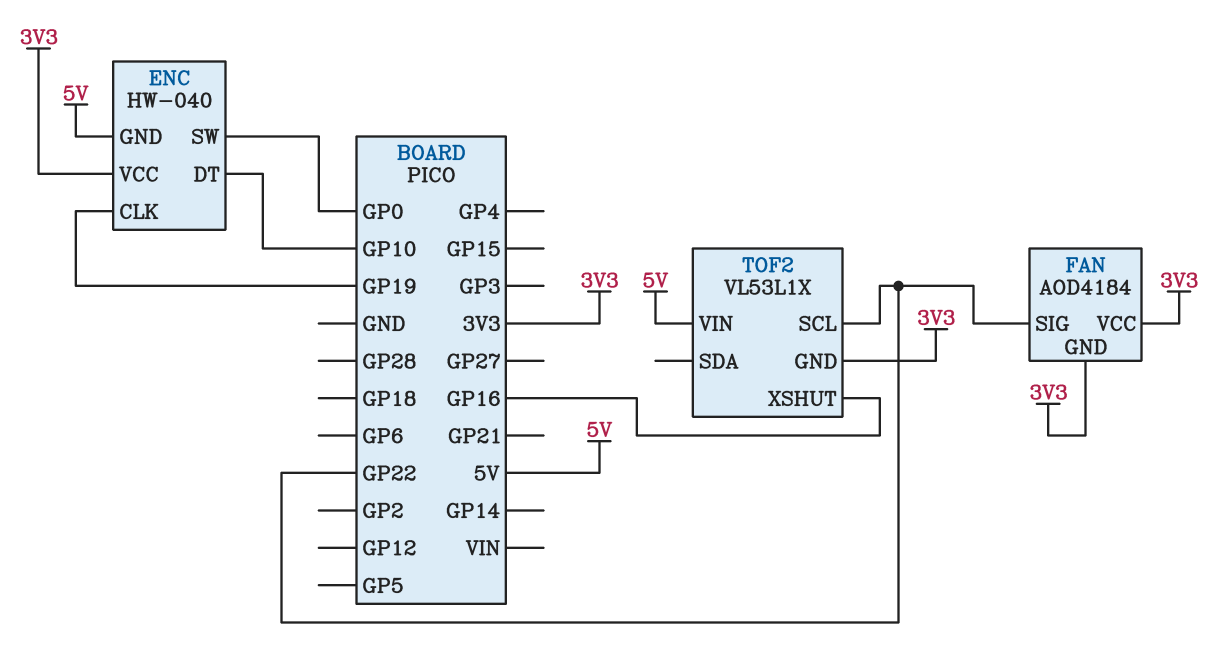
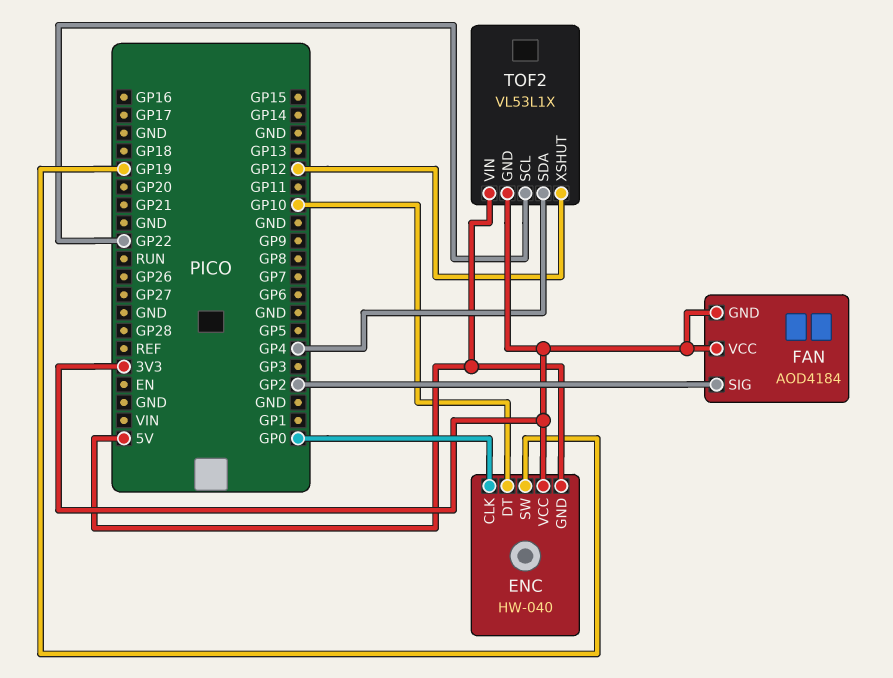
ENC pin CLK: GP19 -> GP0
ENC pin SW: GP0 -> GP19
FAN pin SIG: GP22 -> GP2
TOF2 pin SDA: none -> GP4
TOF2 pin XSHUT: GP16 -> GP12

